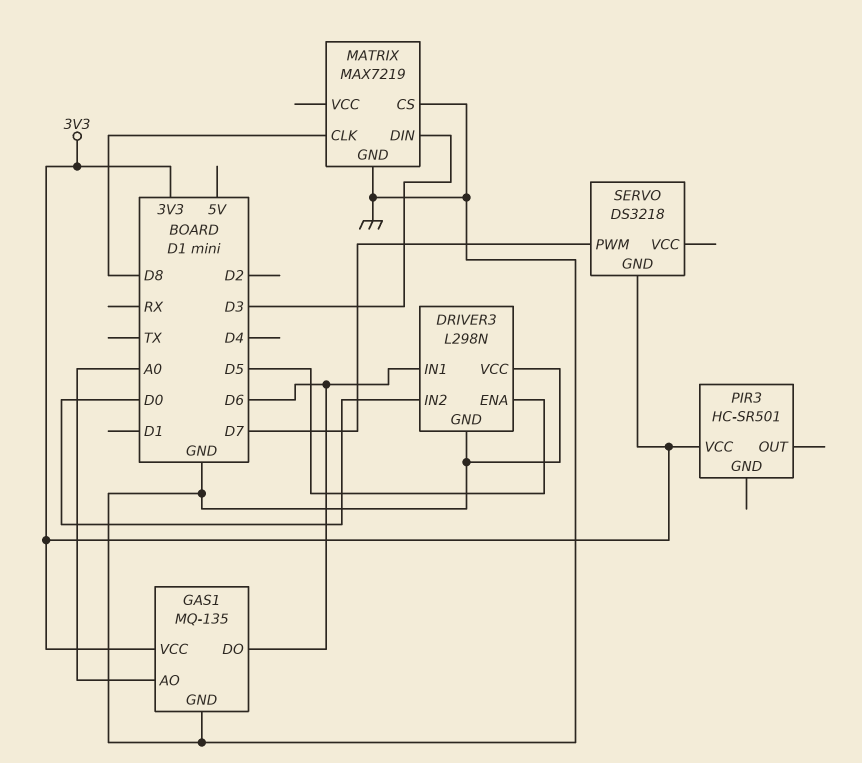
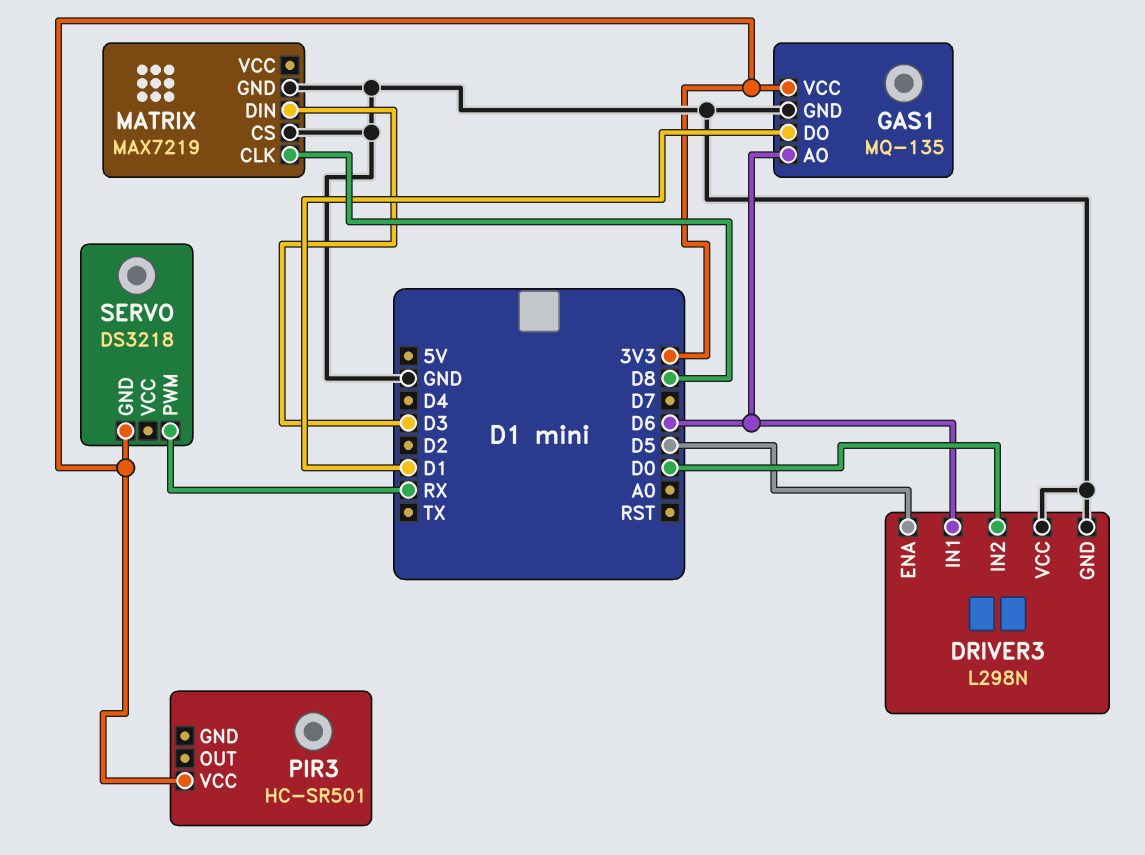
GAS1 pin AO: A0 -> D6
GAS1 pin DO: D6 -> D1
SERVO pin PWM: D7 -> RX

